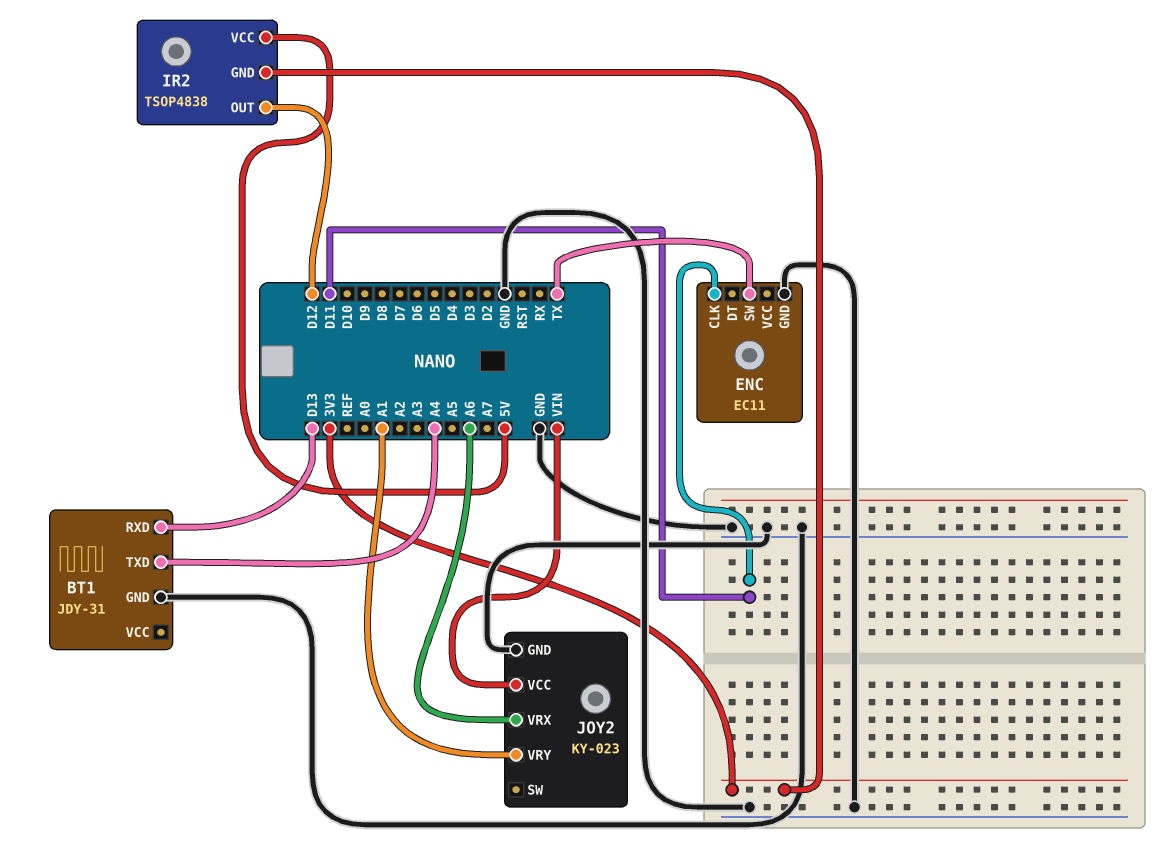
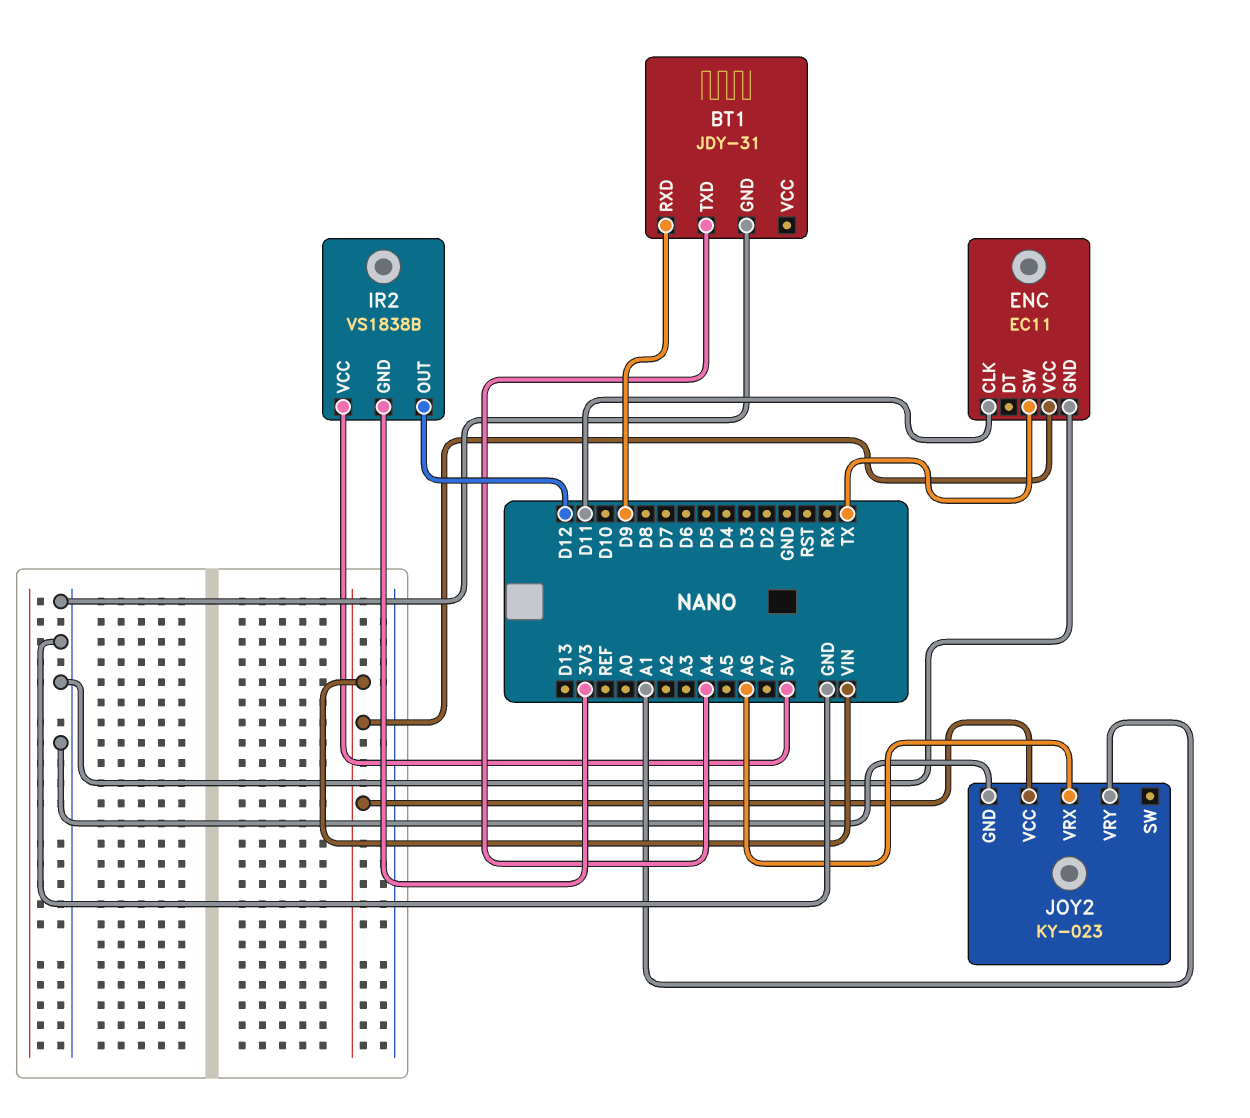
BT1 pin RXD: D13 -> D9
ENC pin VCC: none -> VIN
IR2: TSOP4838 -> VS1838B

